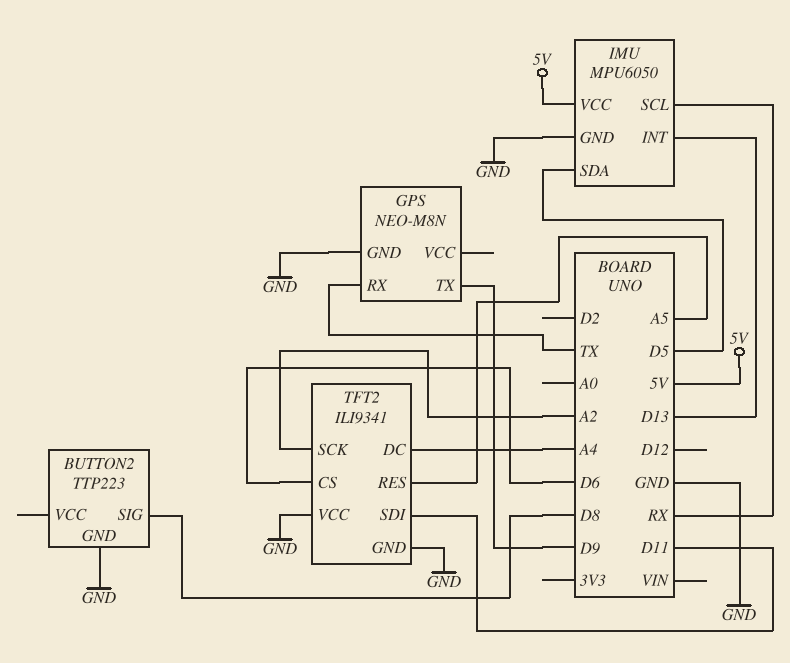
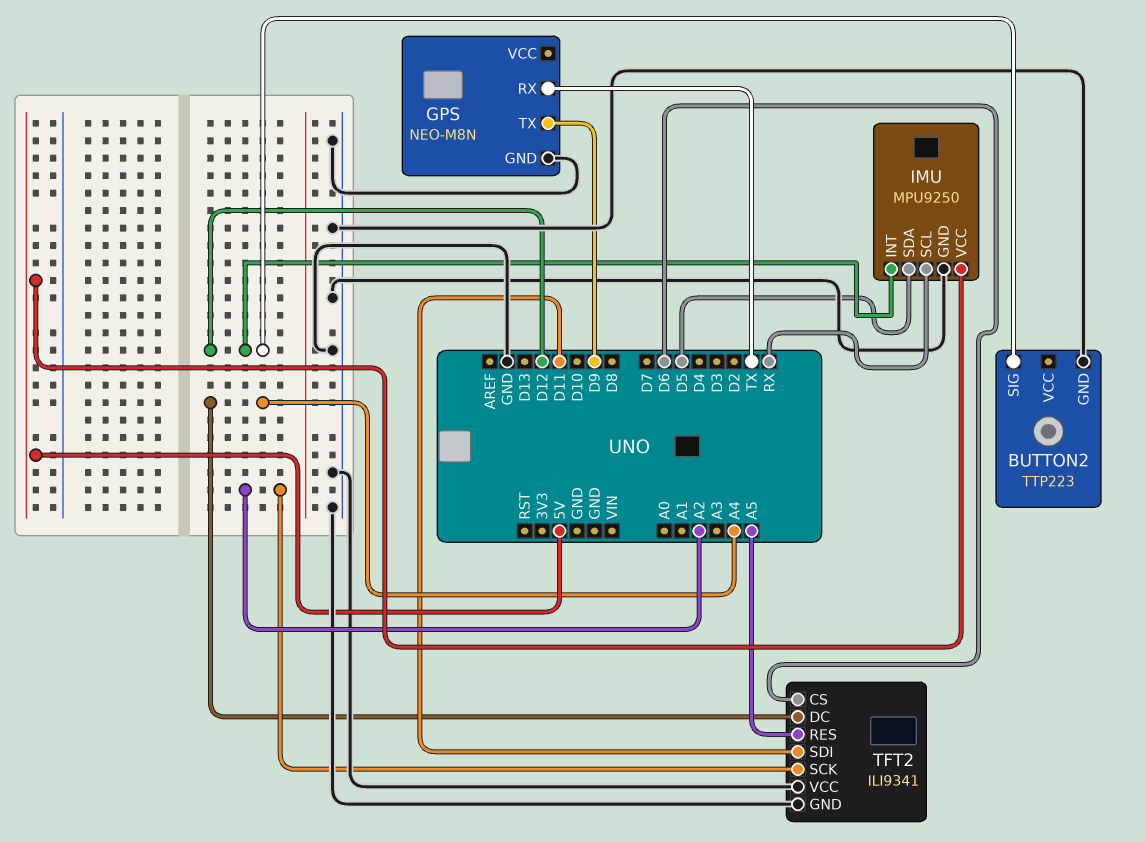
BUTTON2 pin SIG: D8 -> D12
IMU: MPU6050 -> MPU9250
IMU pin INT: D13 -> D12

